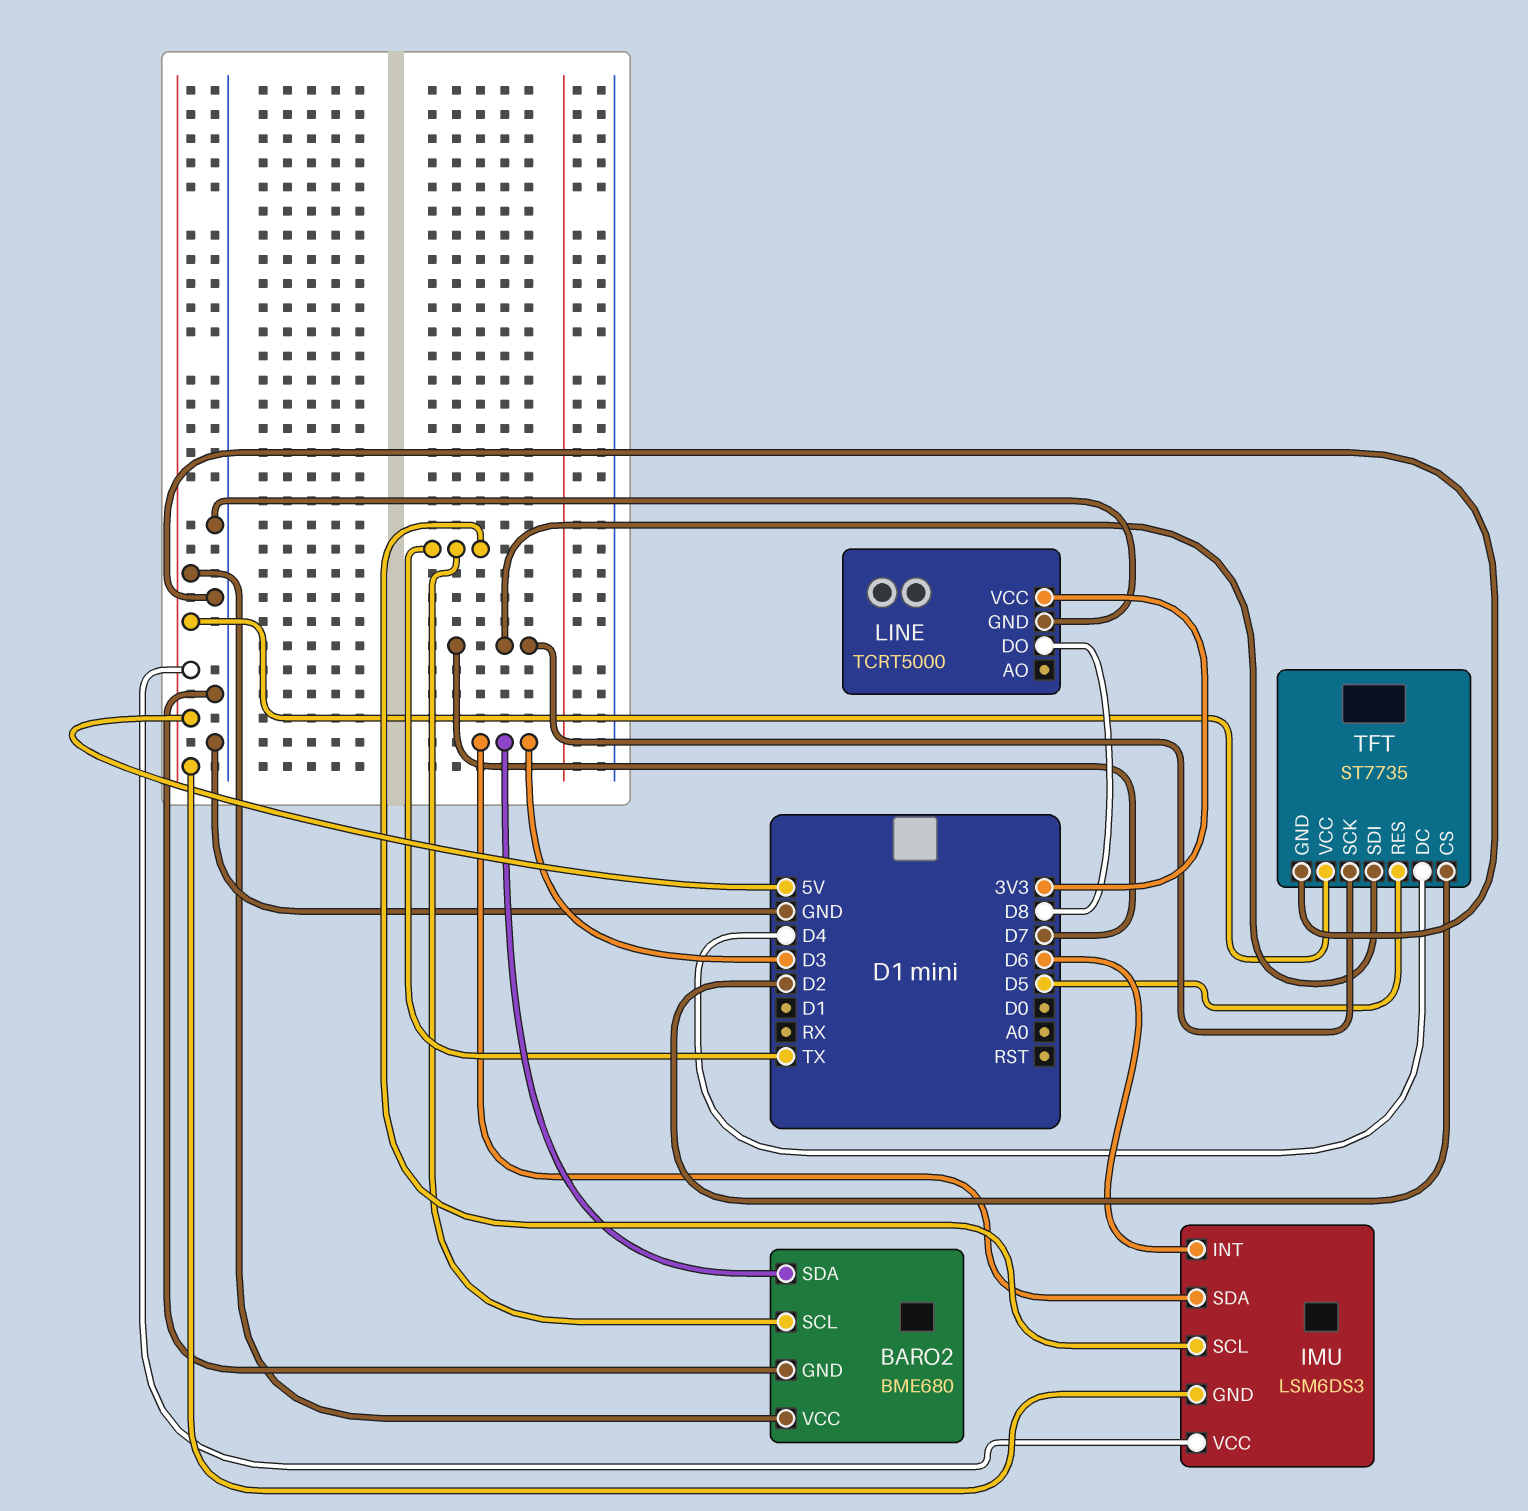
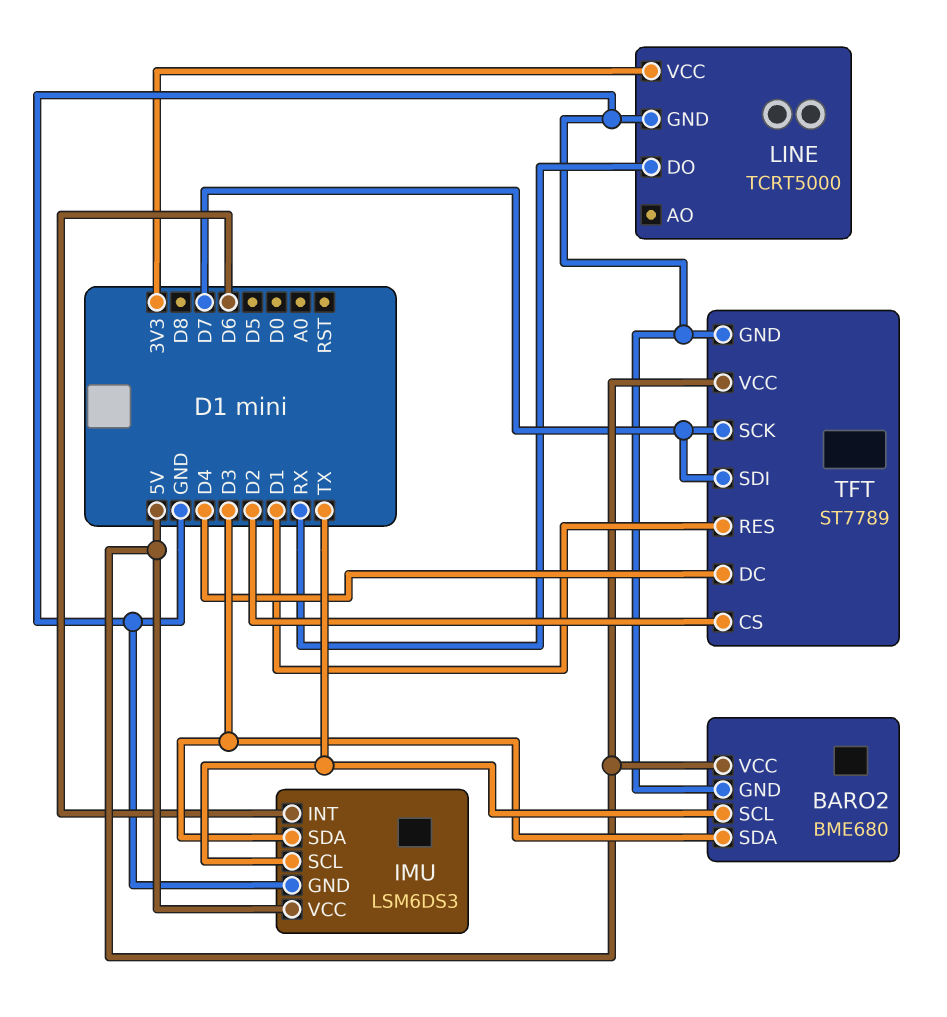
IMU pin GND: 5V -> GND
LINE pin DO: D8 -> RX
TFT: ST7735 -> ST7789
TFT pin RES: D5 -> D1

